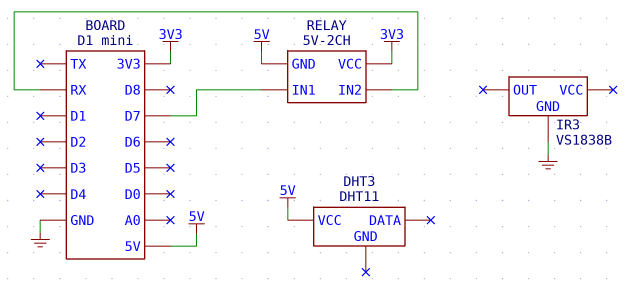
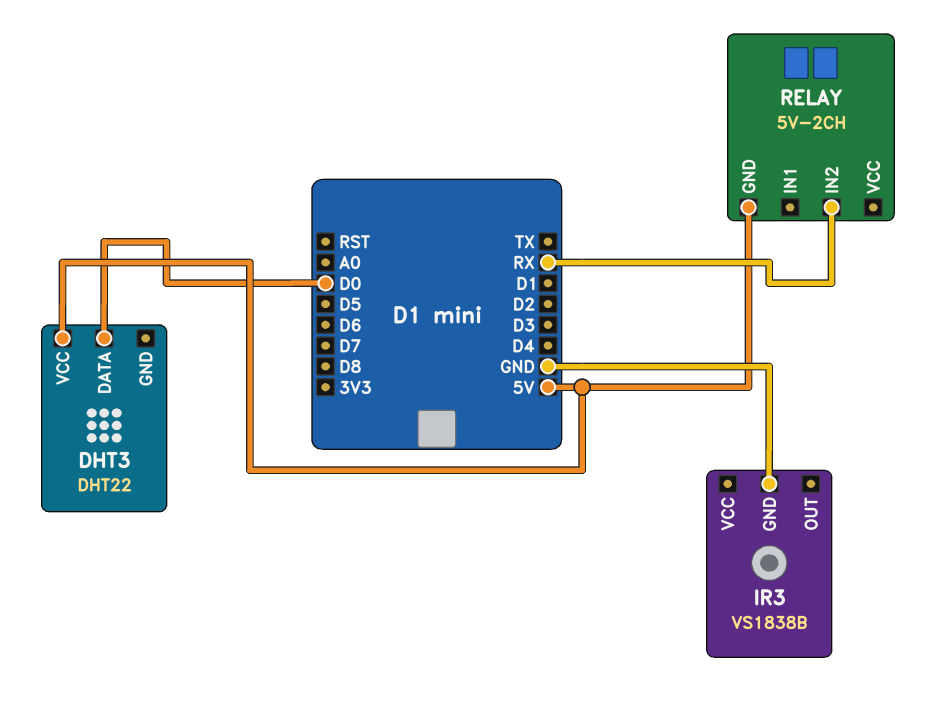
DHT3: DHT11 -> DHT22
DHT3 pin DATA: none -> D0
RELAY pin IN1: D7 -> none
RELAY pin VCC: 3V3 -> none

